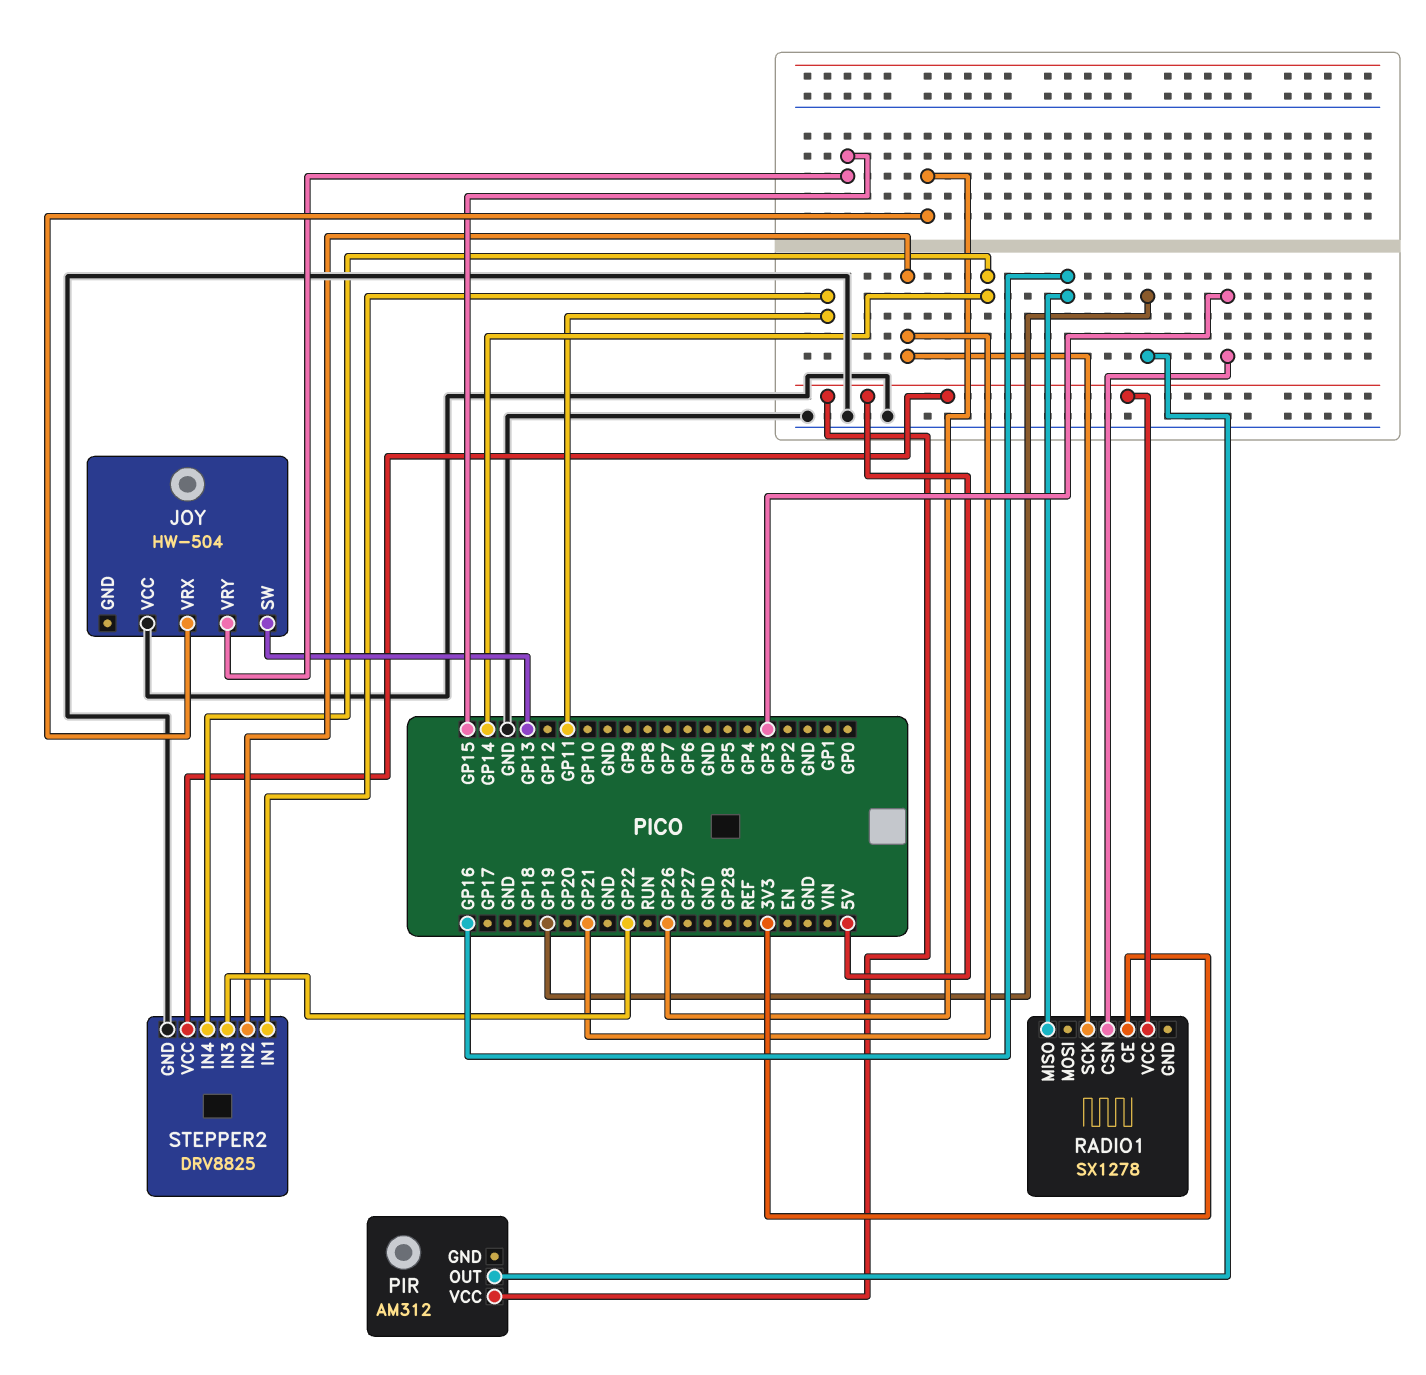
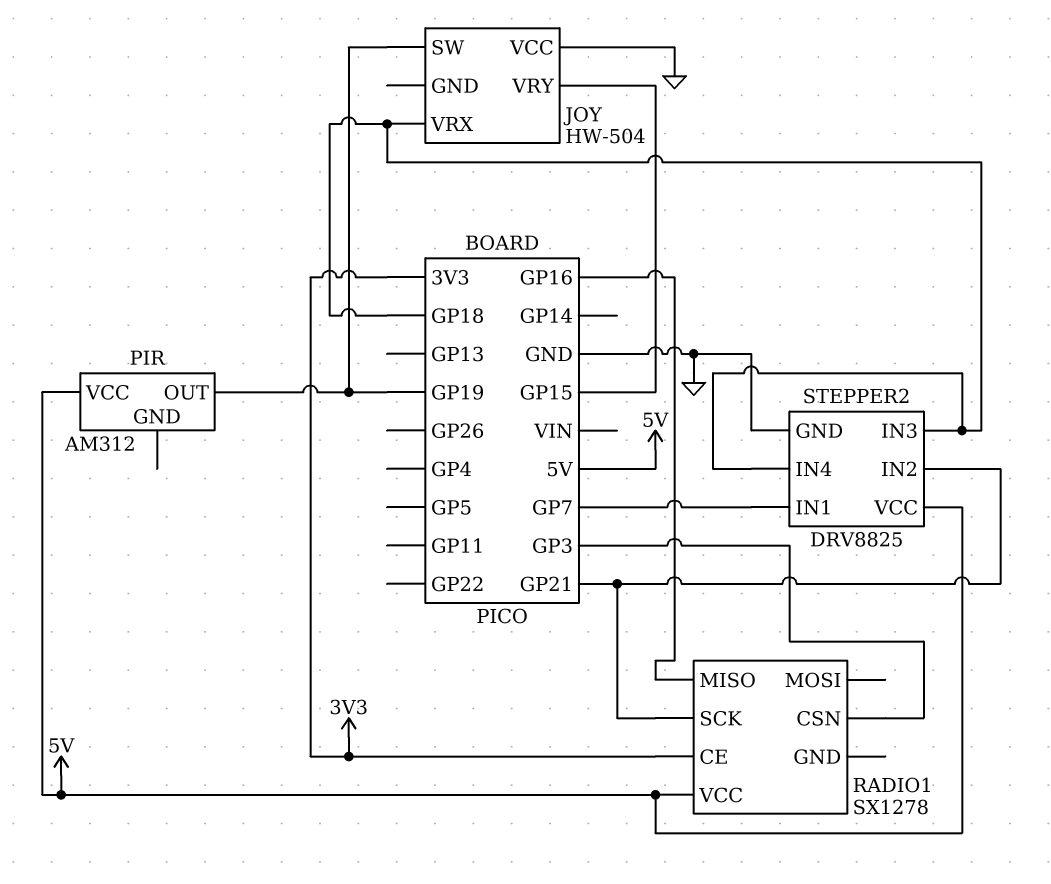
JOY pin SW: GP13 -> GP19
JOY pin VRX: GP26 -> GP18
STEPPER2 pin IN1: GP11 -> GP7
STEPPER2 pin IN3: GP22 -> GP18
STEPPER2 pin IN4: GP14 -> GP18

